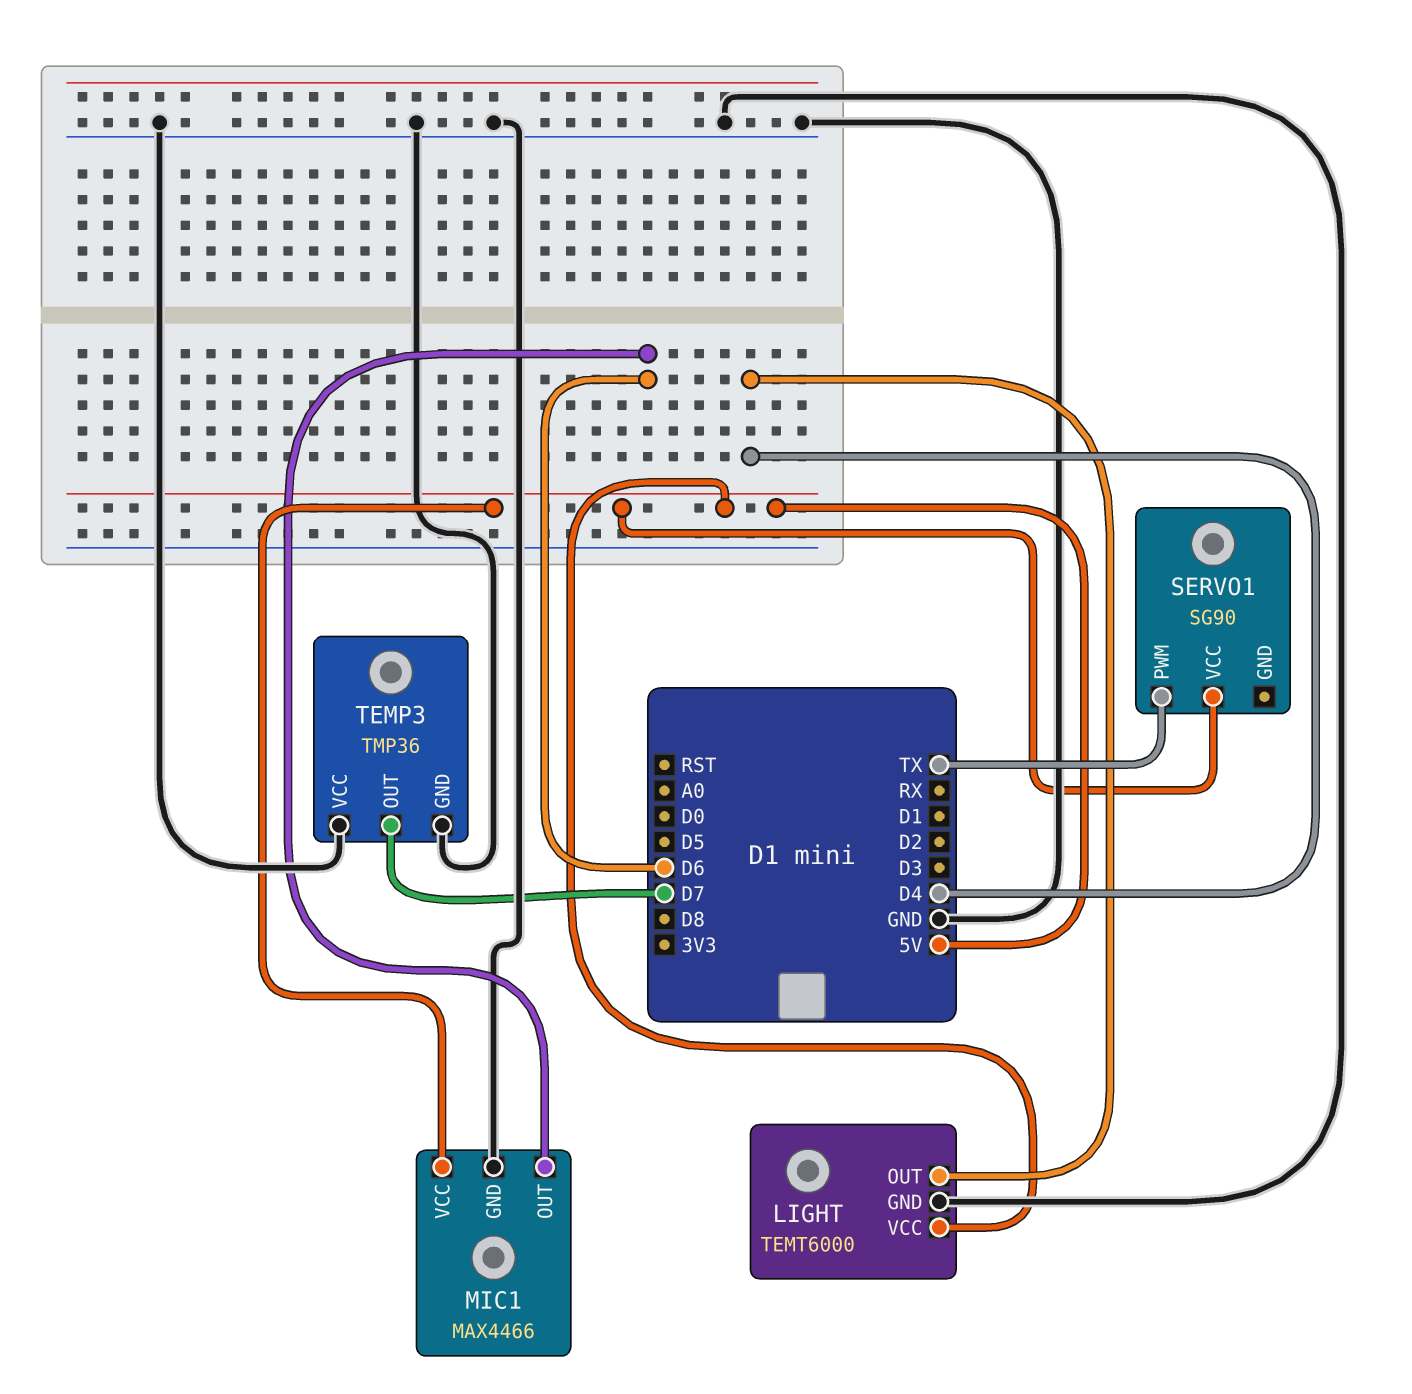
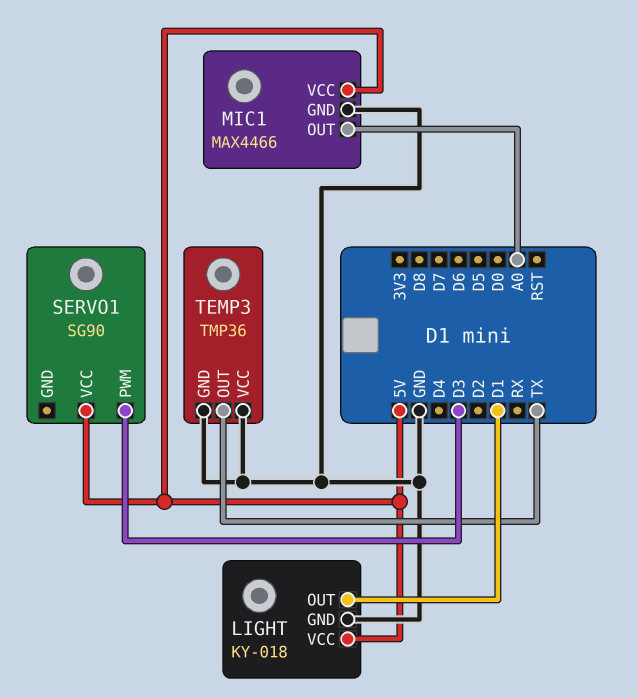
LIGHT: TEMT6000 -> KY-018
LIGHT pin OUT: D4 -> D1
MIC1 pin OUT: D6 -> A0
SERVO1 pin PWM: TX -> D3
TEMP3 pin OUT: D7 -> TX

